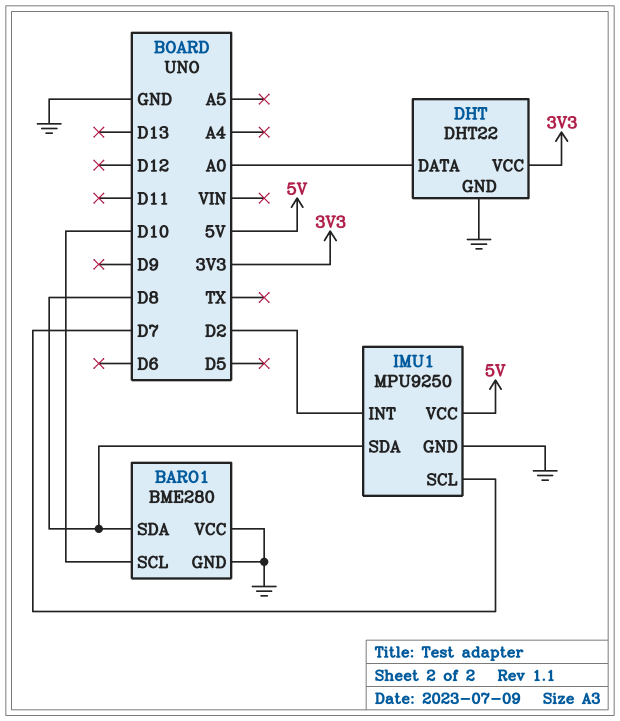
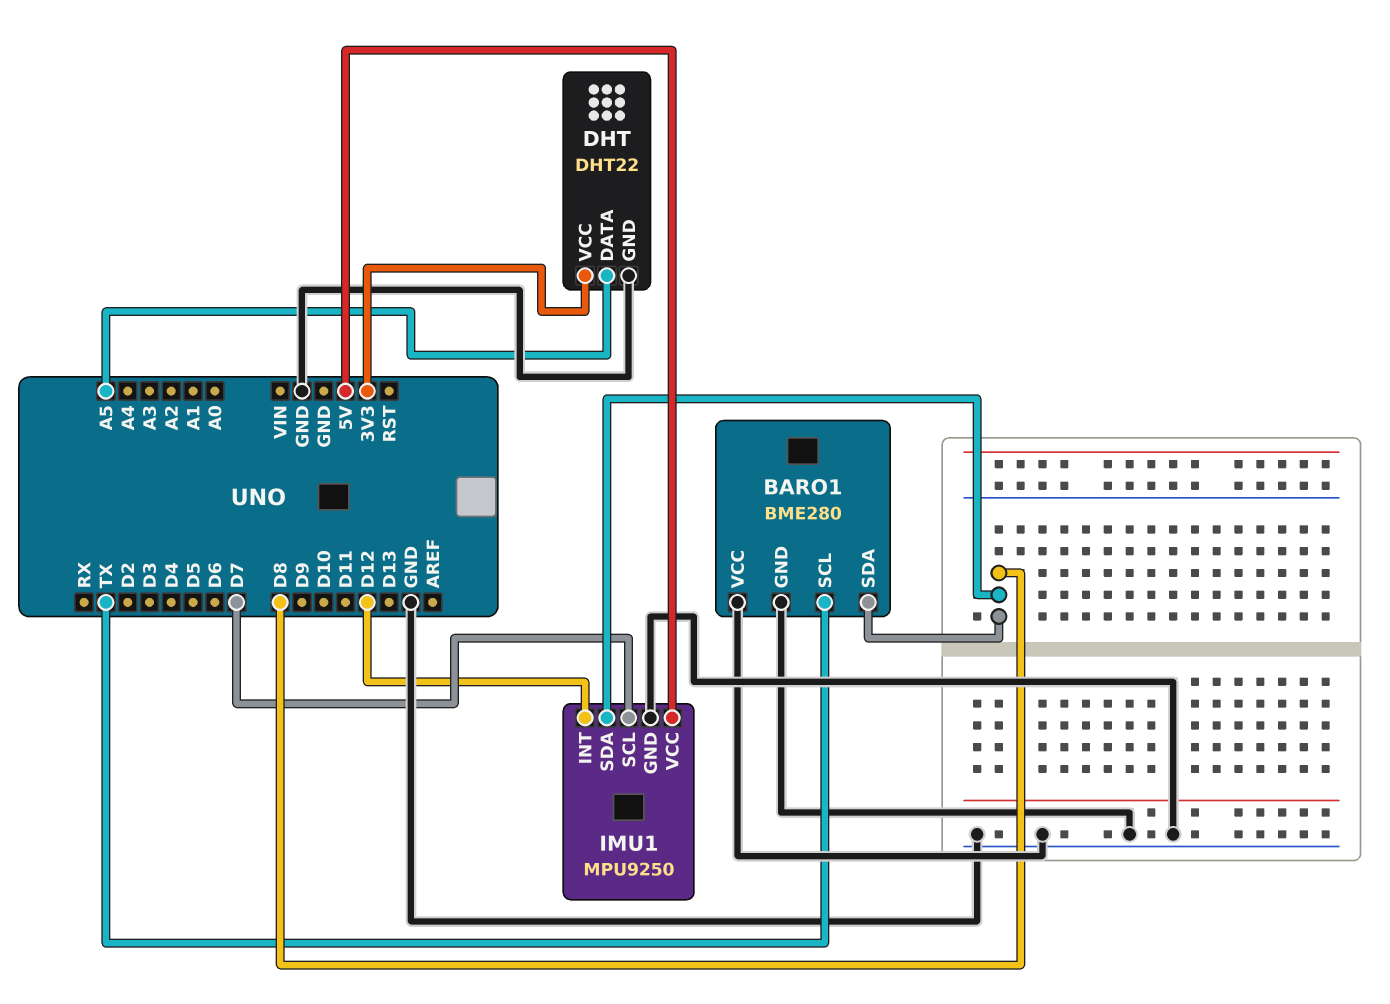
BARO1 pin SCL: D10 -> TX
DHT pin DATA: A0 -> A5
IMU1 pin INT: D2 -> D12

